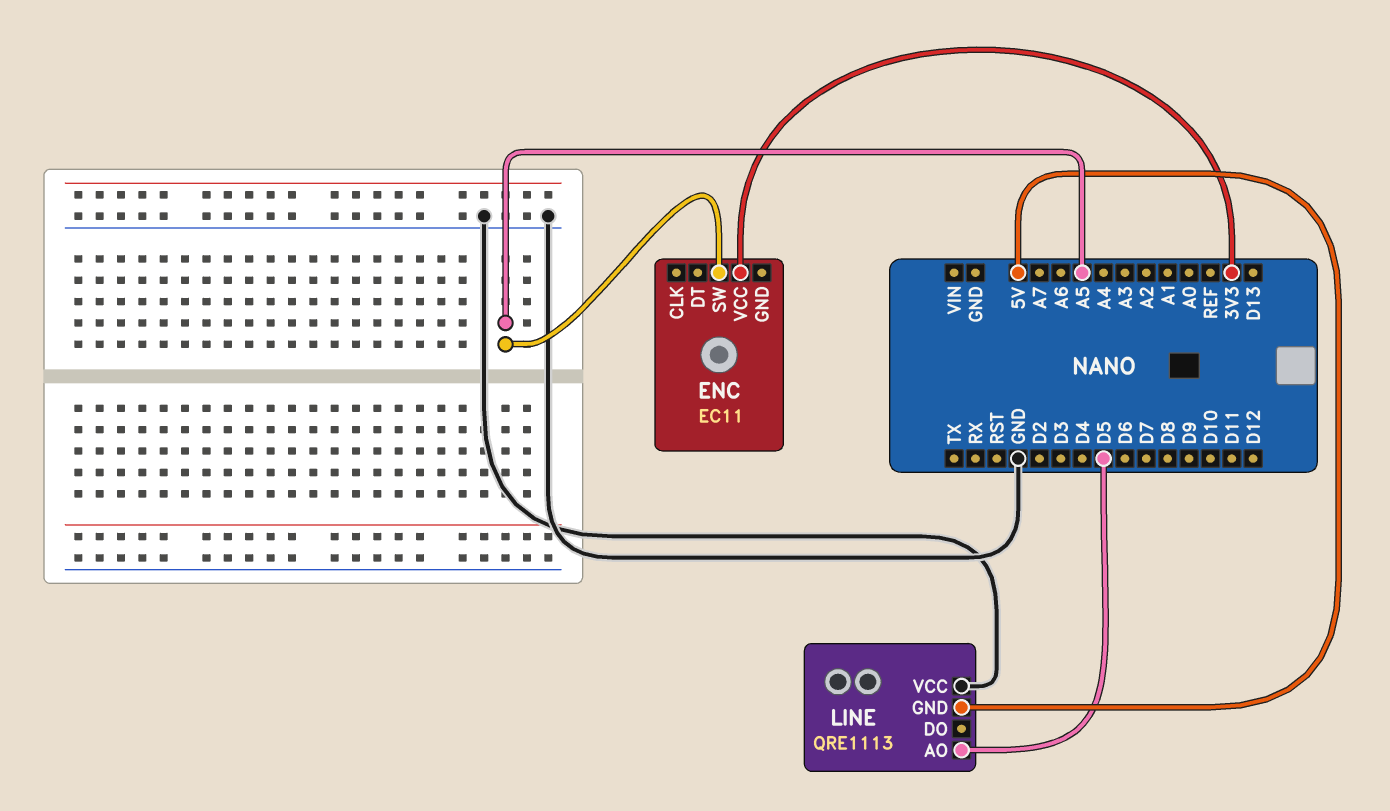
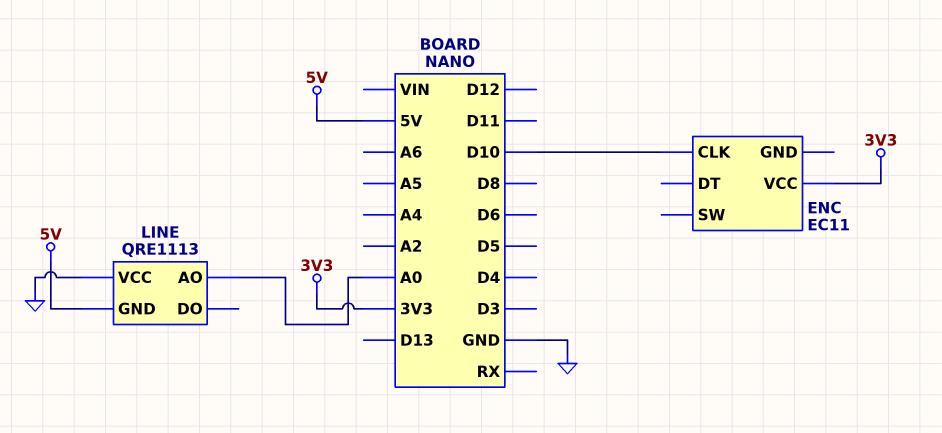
ENC pin CLK: none -> D10
ENC pin SW: A5 -> none
LINE pin AO: D5 -> A0

